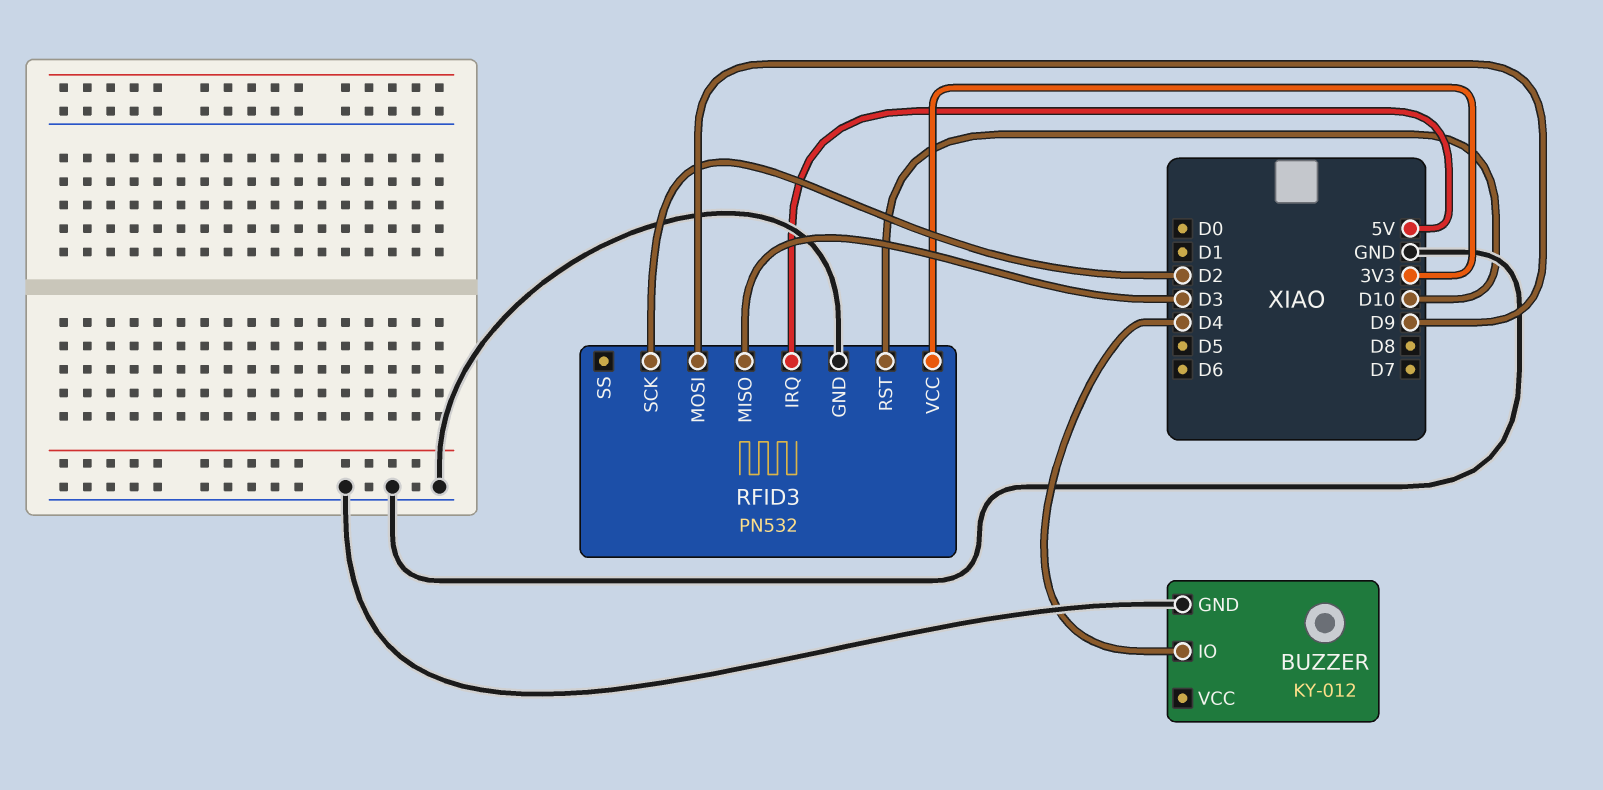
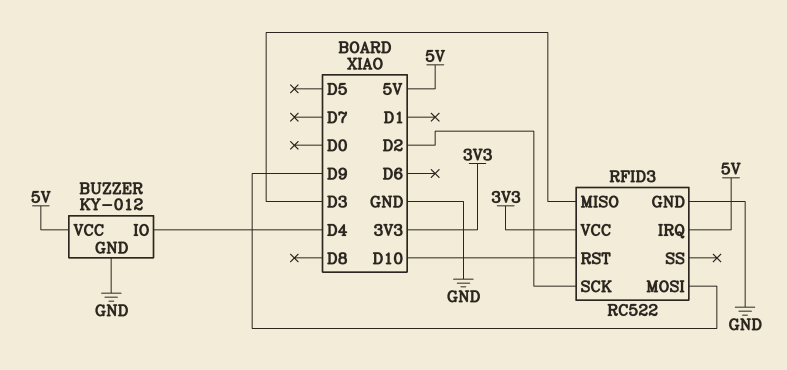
BUZZER pin VCC: none -> 5V
RFID3: PN532 -> RC522

